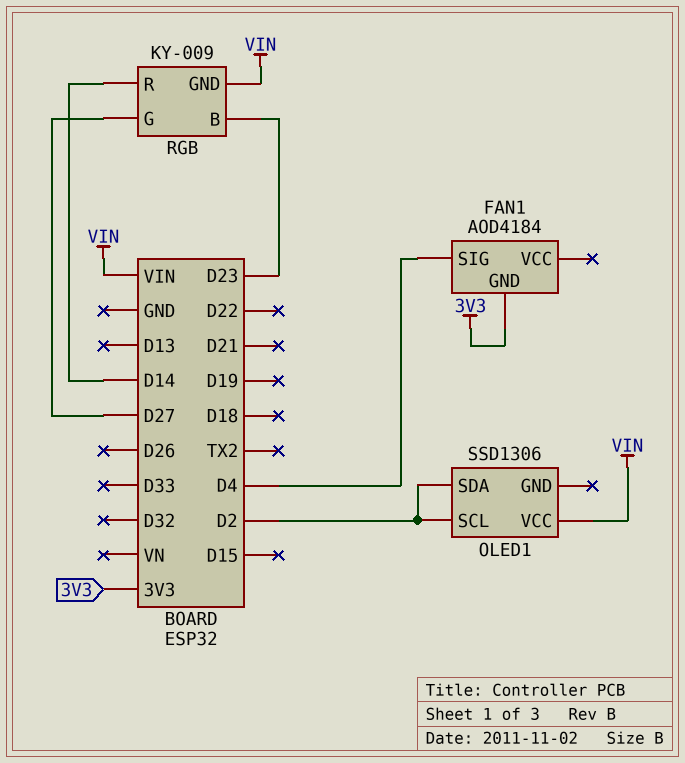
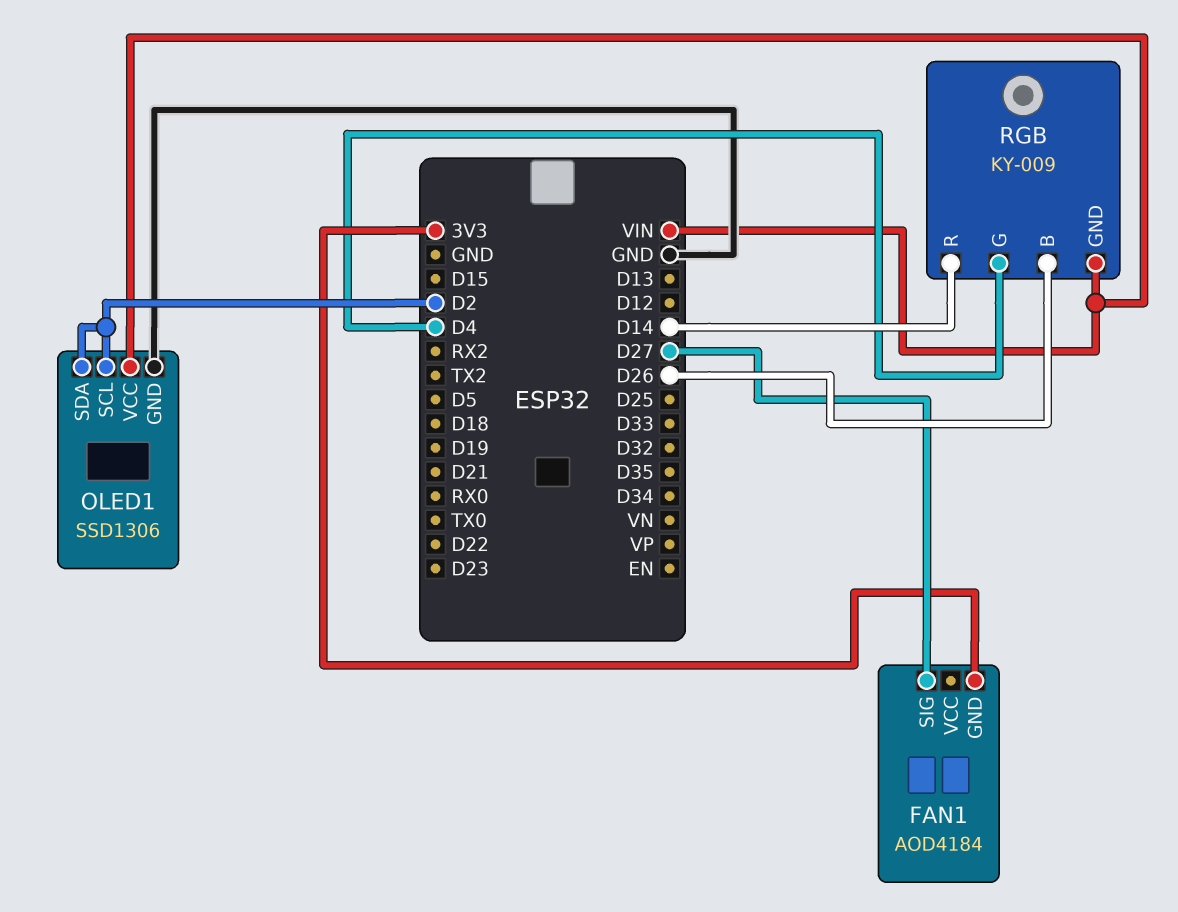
FAN1 pin SIG: D4 -> D27
OLED1 pin GND: none -> GND
RGB pin B: D23 -> D26
RGB pin G: D27 -> D4

